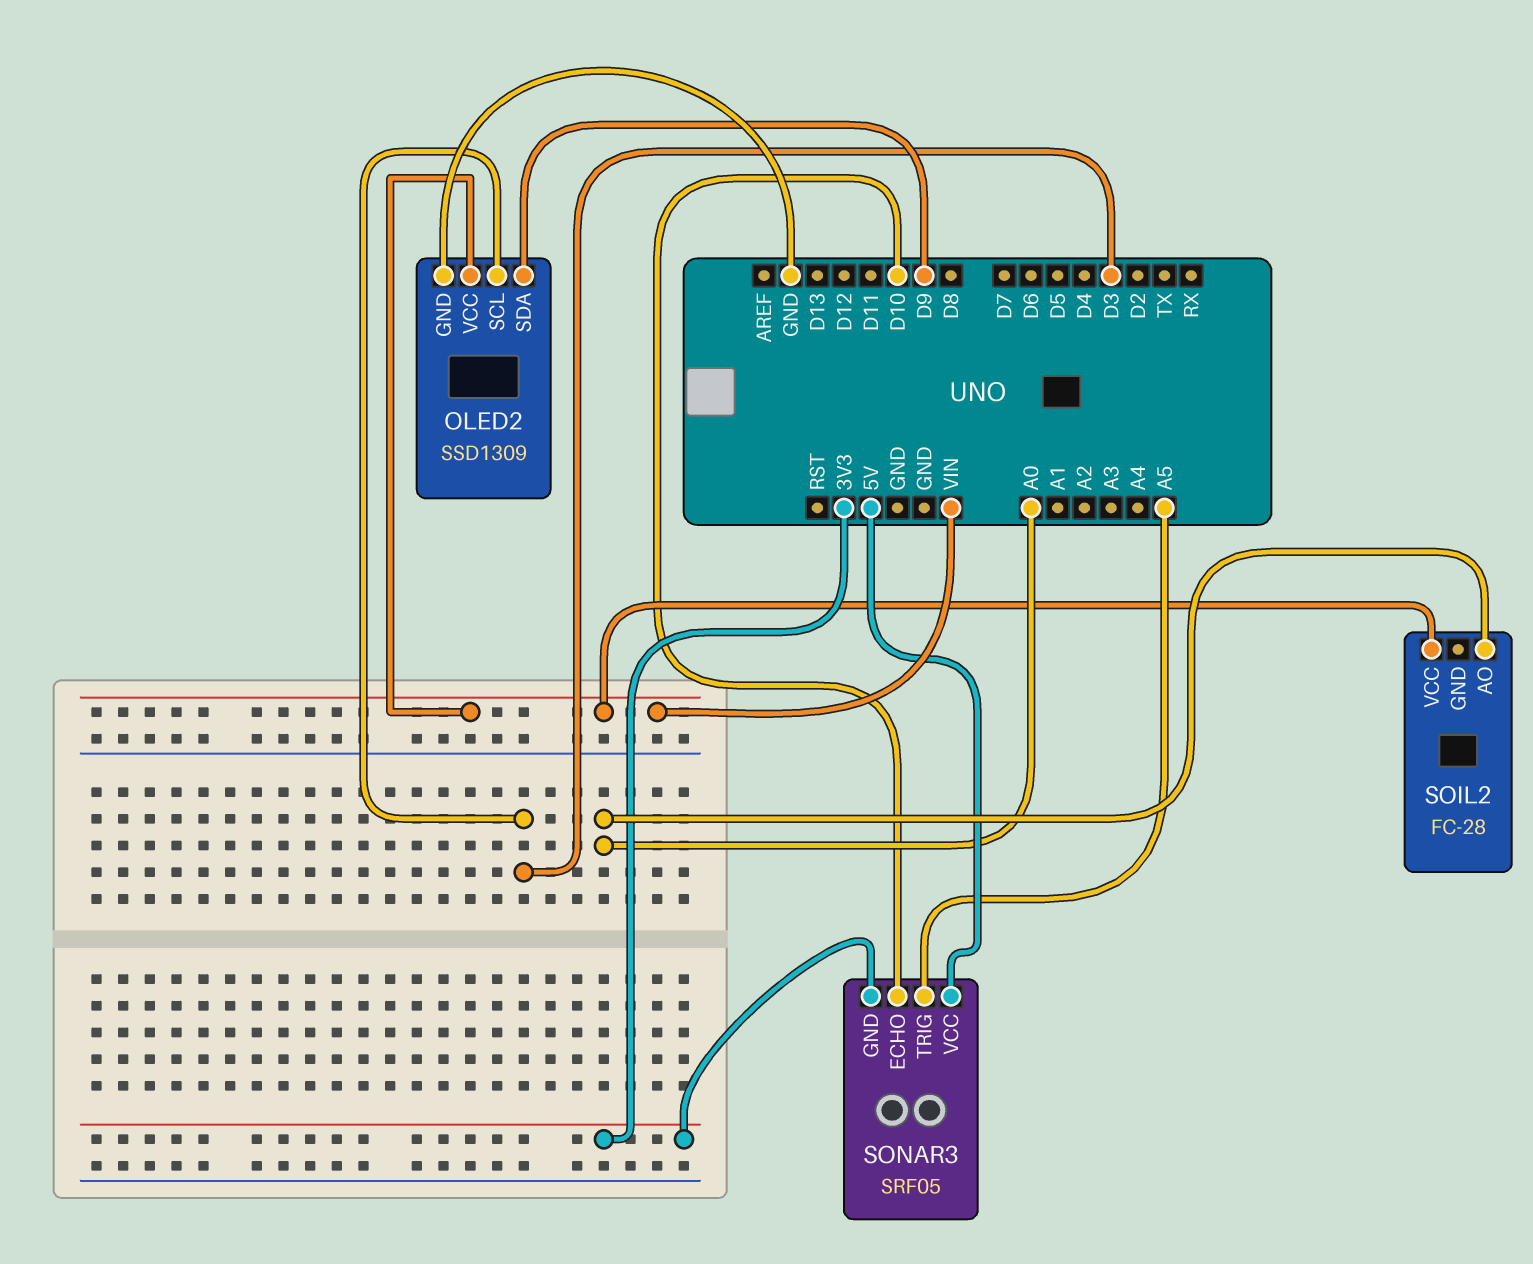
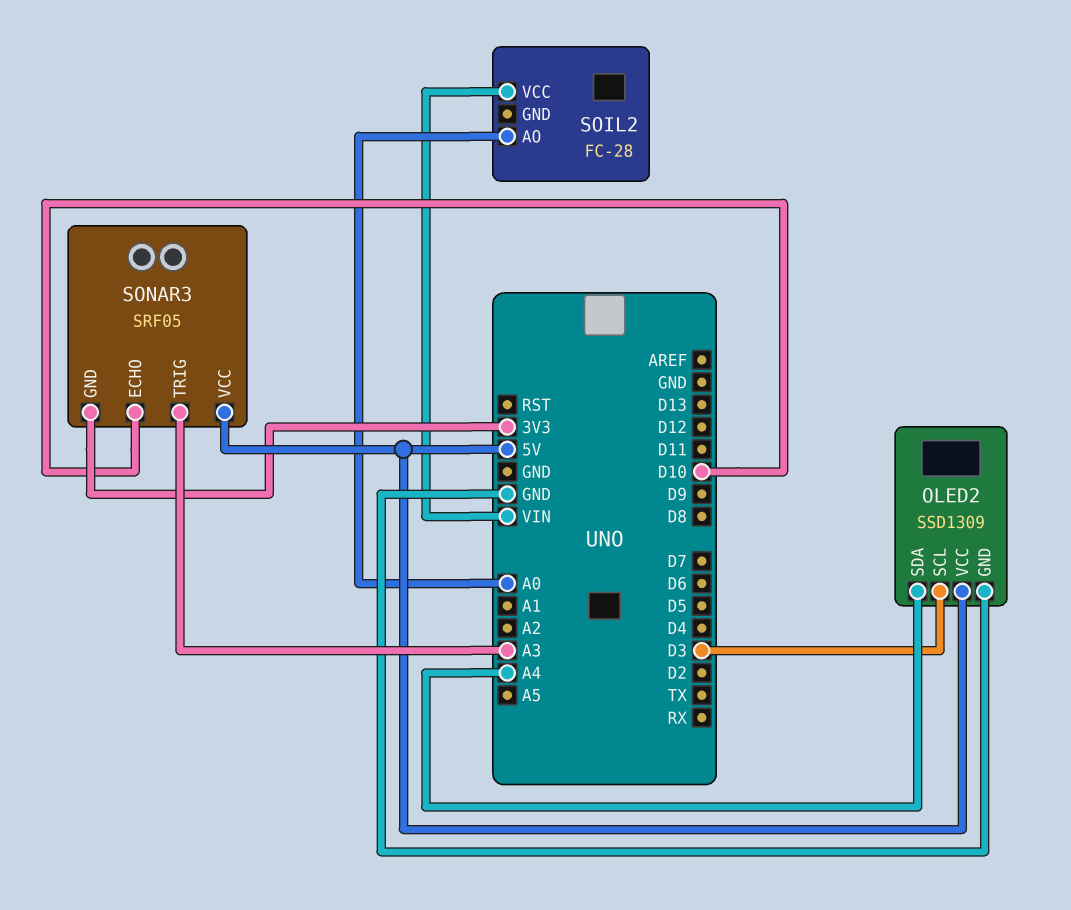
OLED2 pin SDA: D9 -> A4
OLED2 pin VCC: VIN -> 5V
SONAR3 pin TRIG: A5 -> A3

